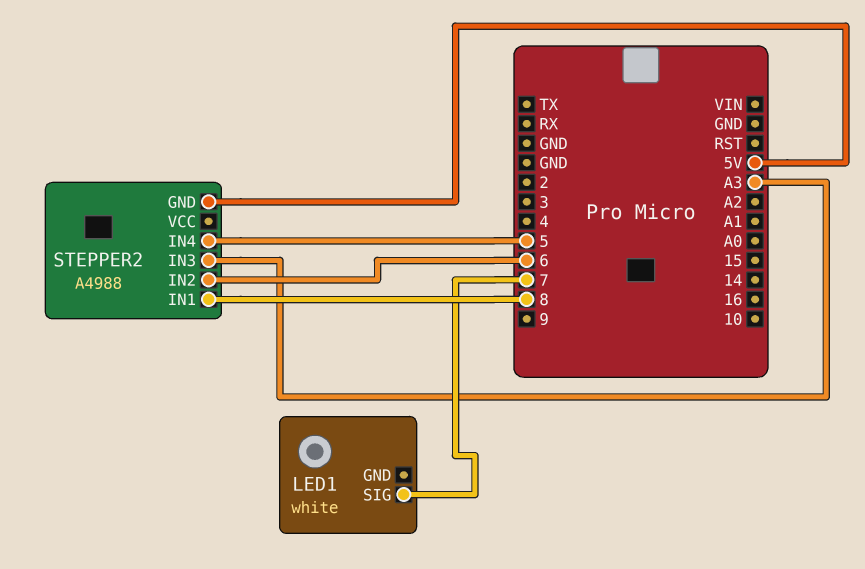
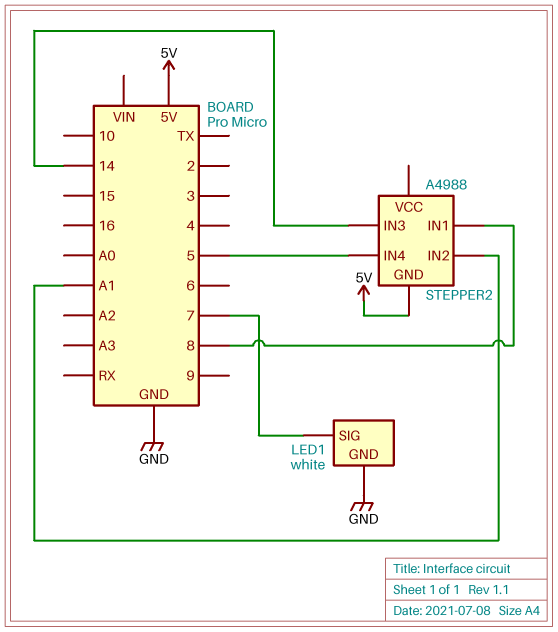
LED1 pin GND: none -> GND
STEPPER2 pin IN2: 6 -> A1
STEPPER2 pin IN3: A3 -> 14

